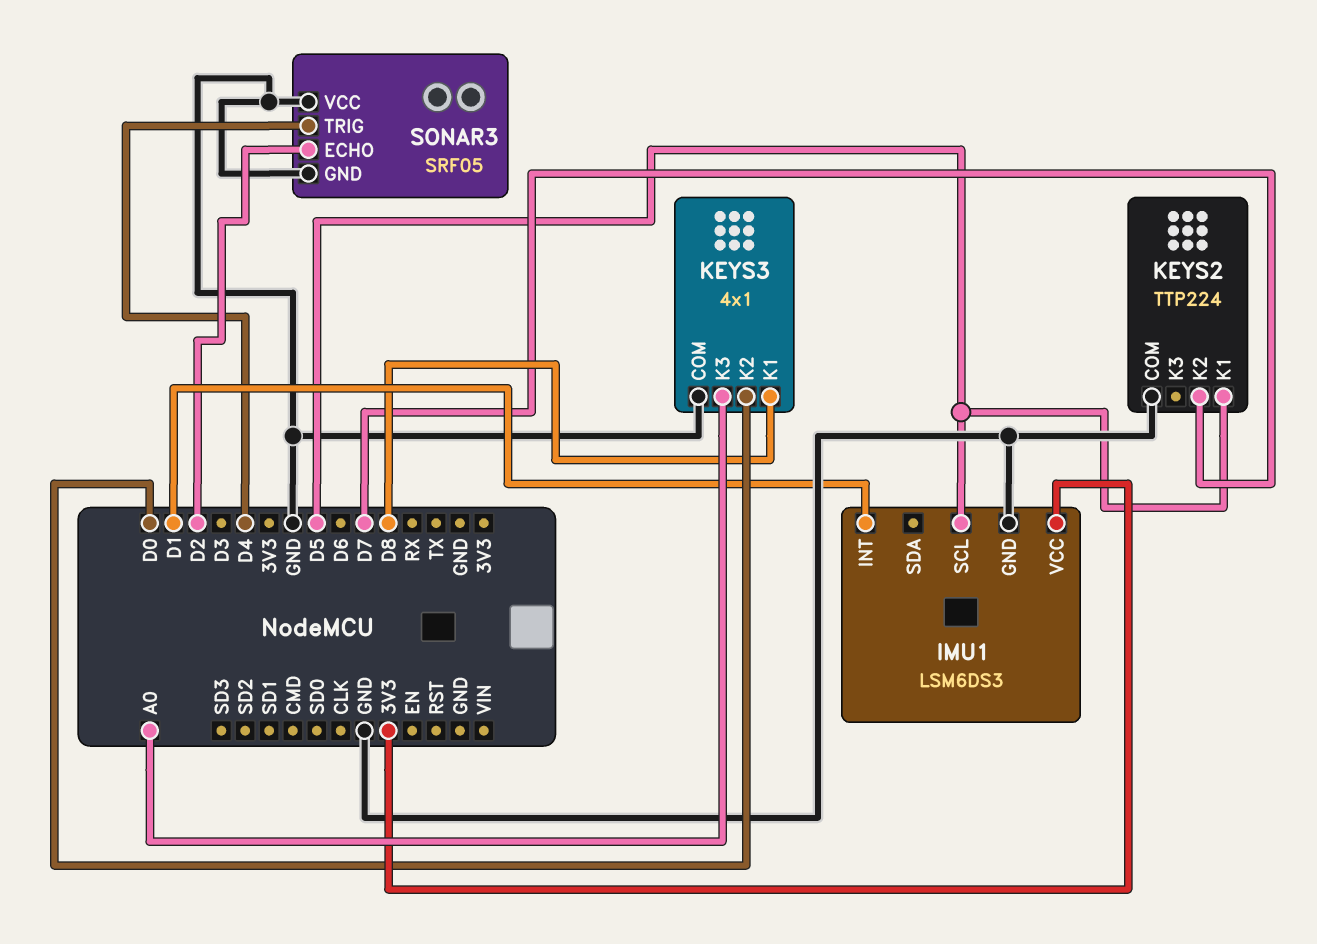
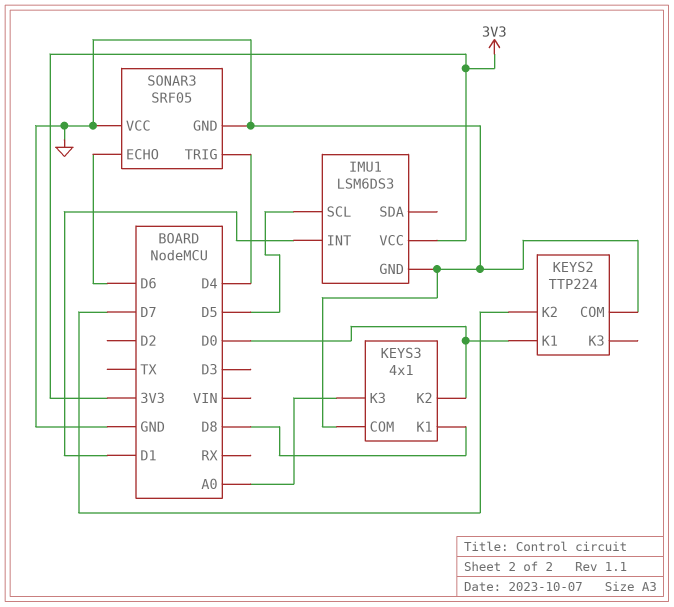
KEYS2 pin K1: D5 -> D0
SONAR3 pin ECHO: D2 -> D6

